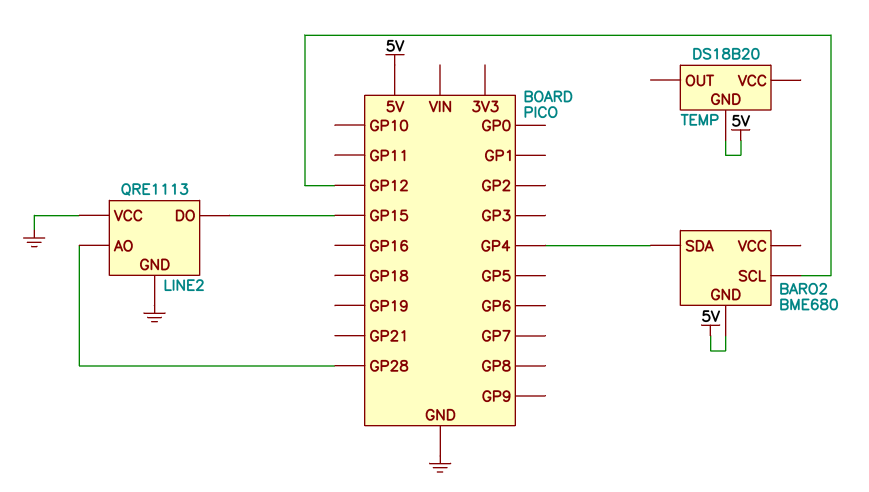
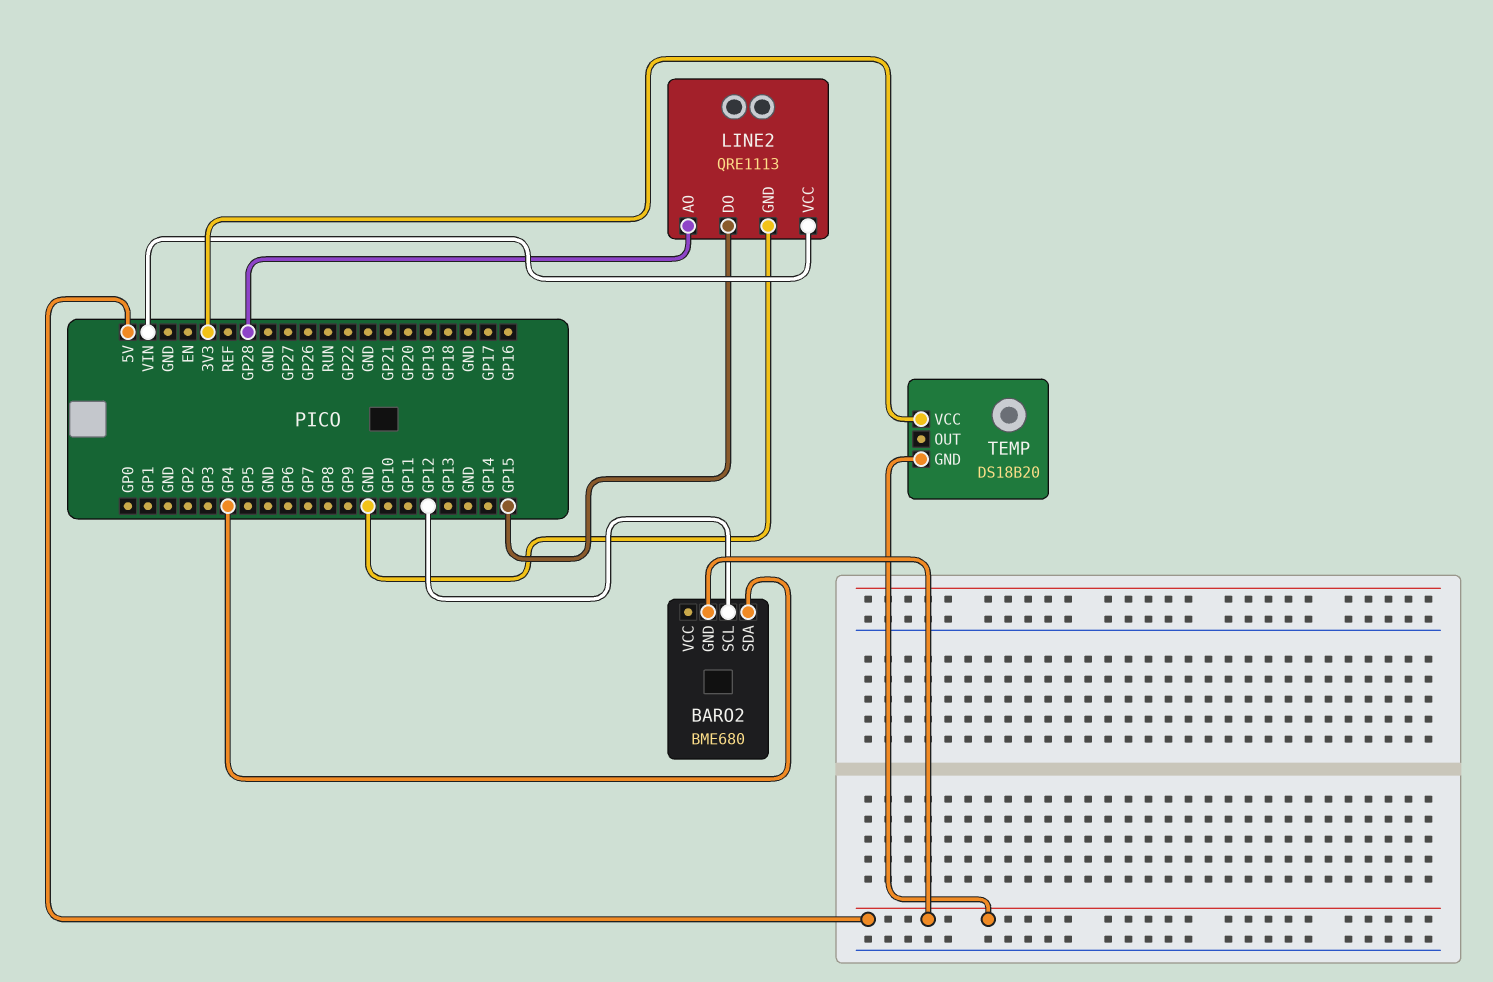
LINE2 pin VCC: GND -> VIN
TEMP pin VCC: none -> 3V3

